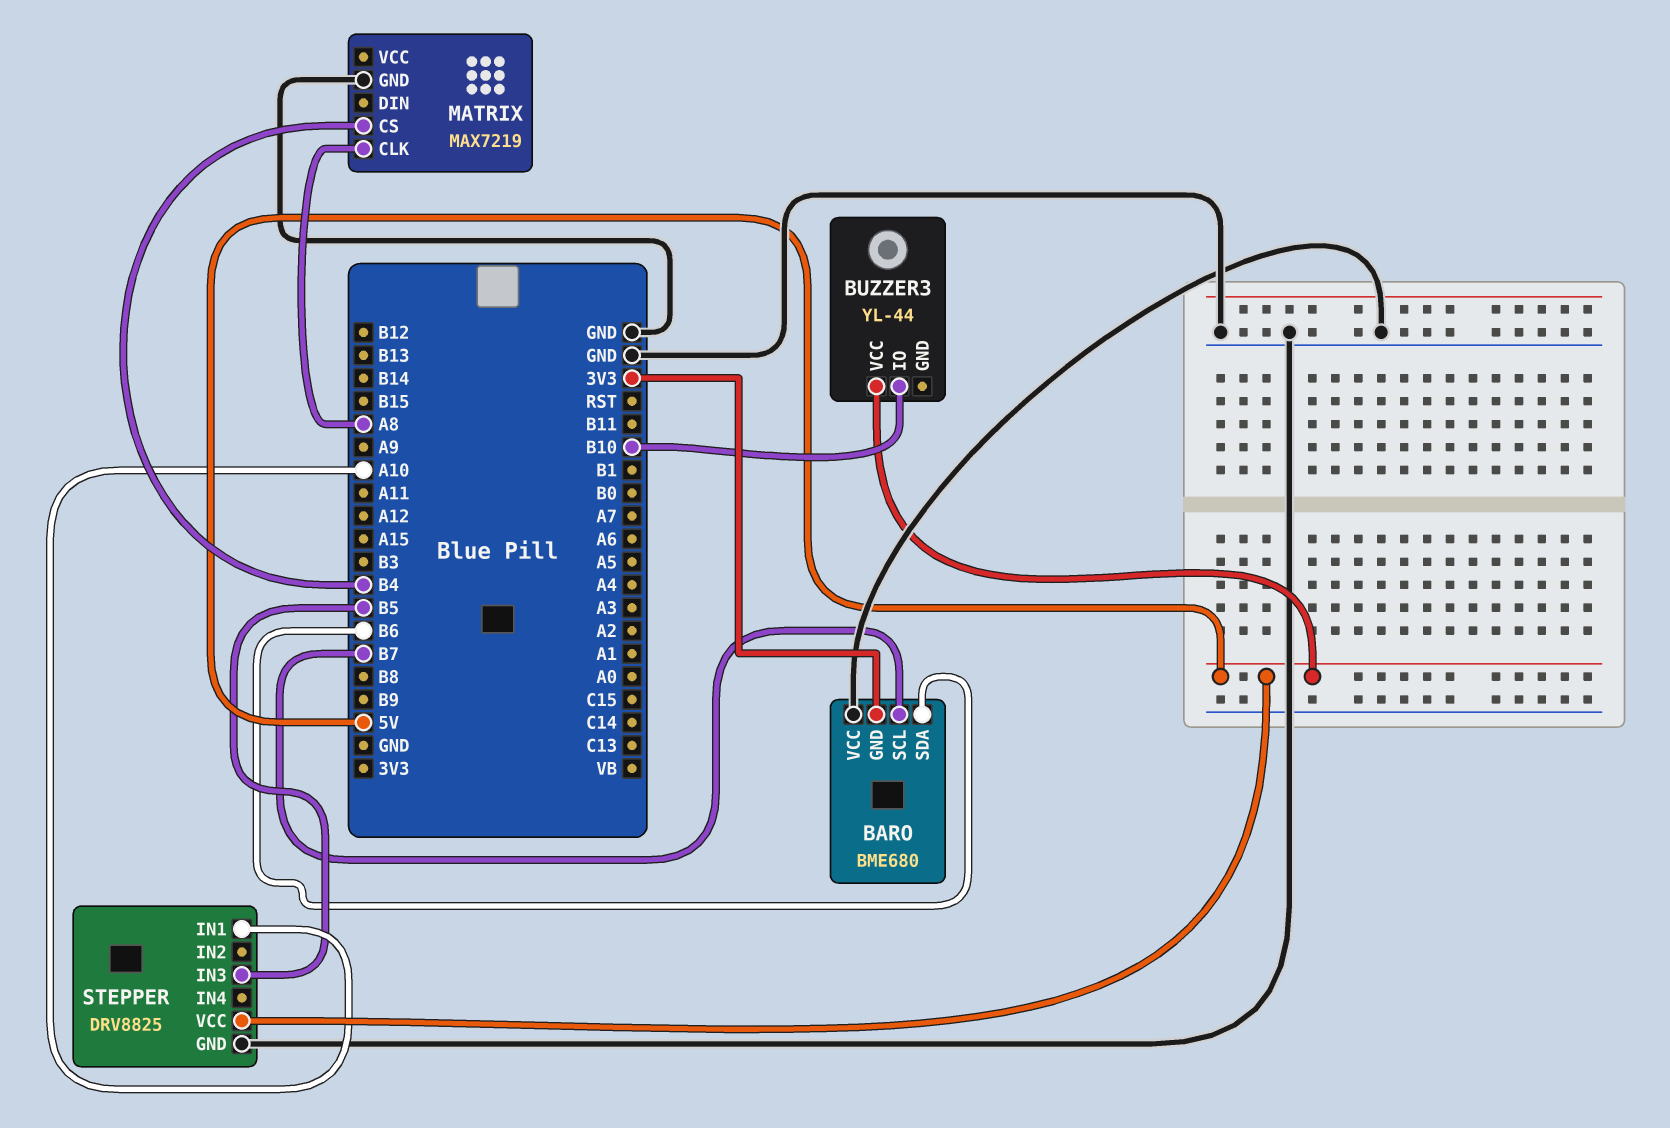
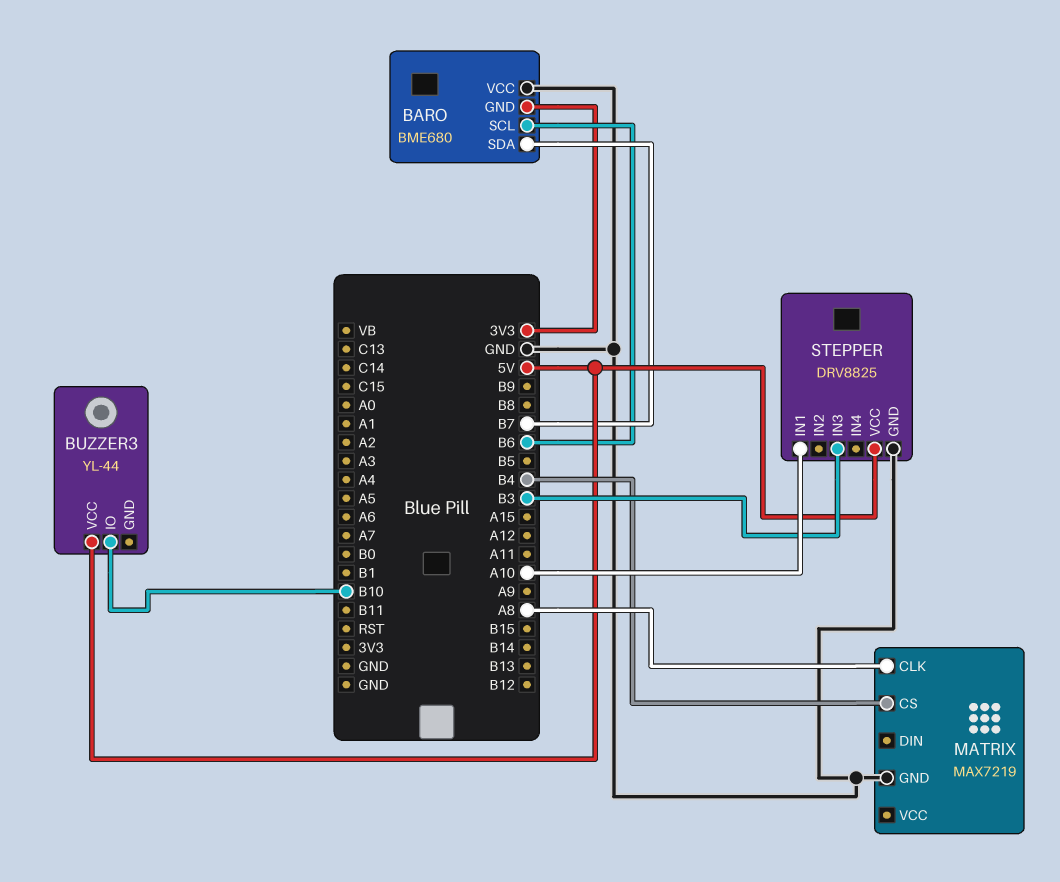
BARO pin SCL: B7 -> B6
BARO pin SDA: B6 -> B7
STEPPER pin IN3: B5 -> B3

